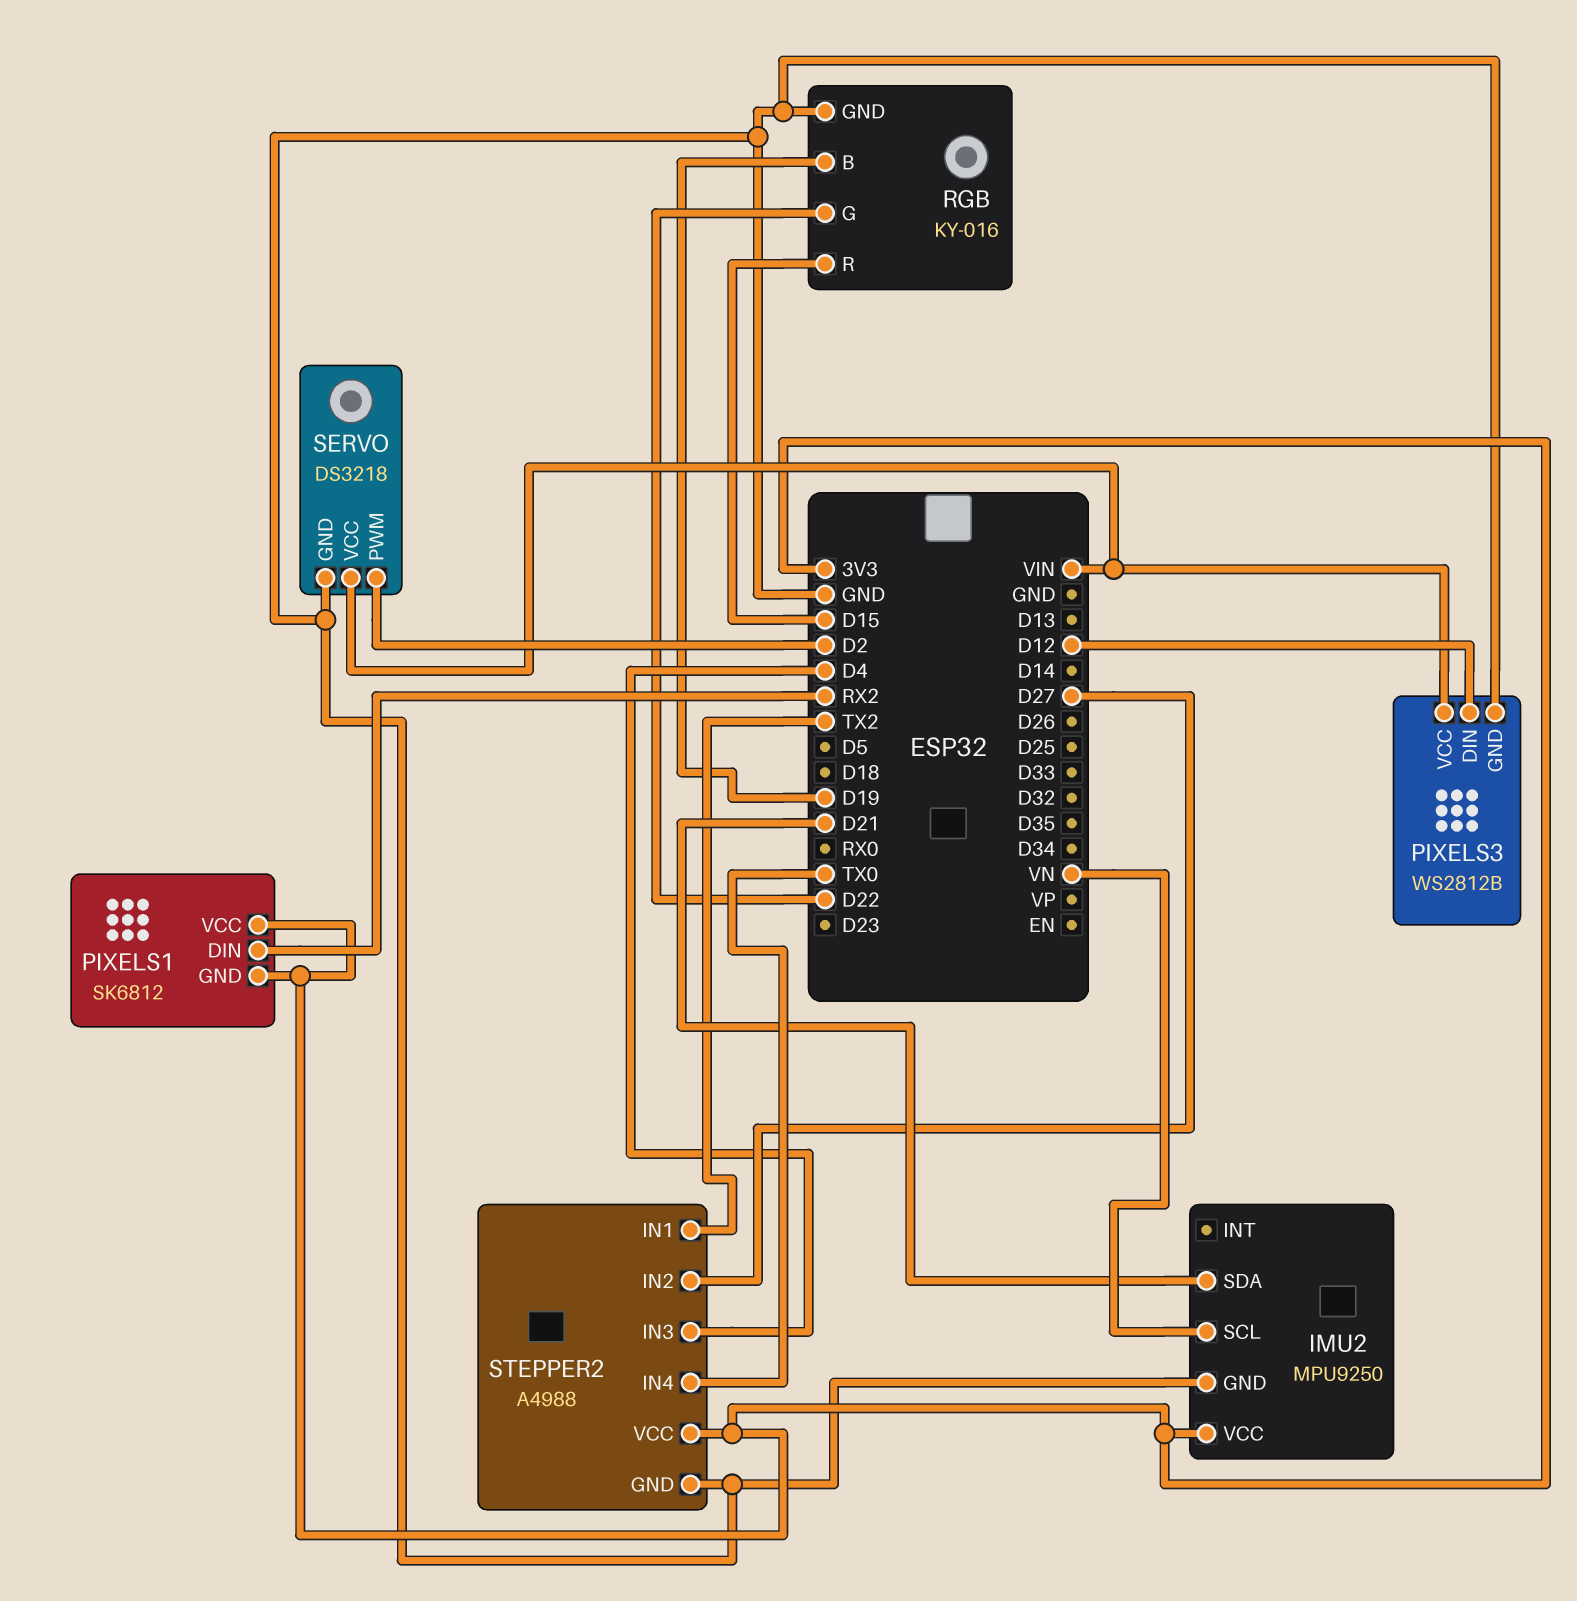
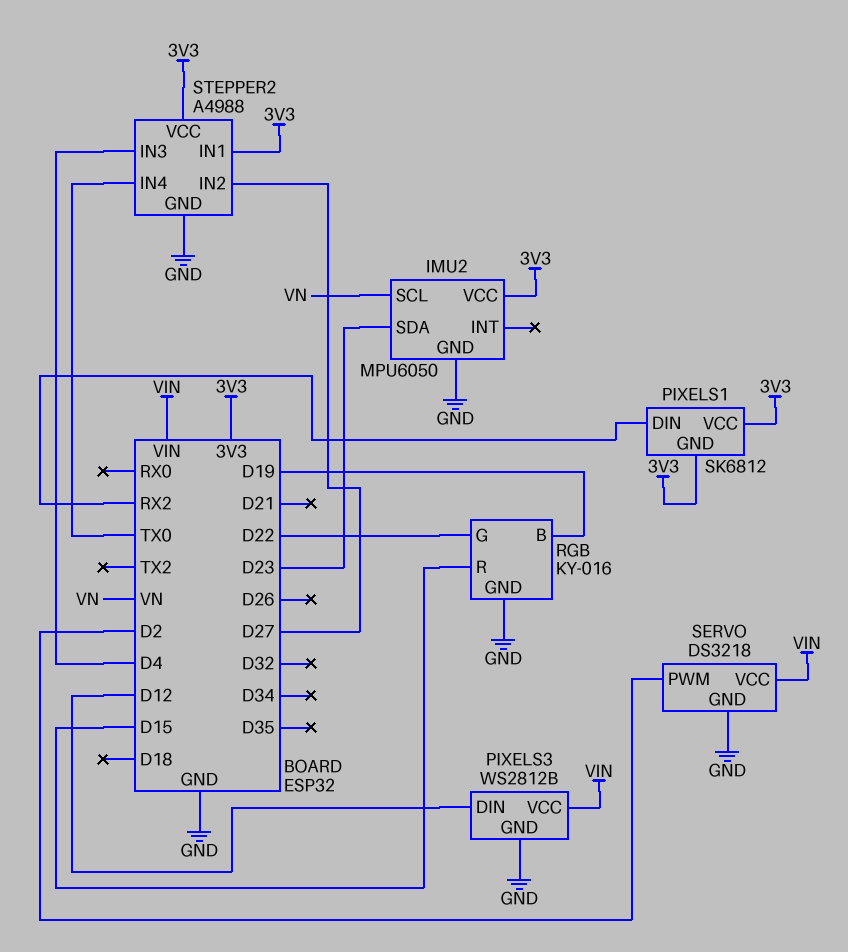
IMU2: MPU9250 -> MPU6050
IMU2 pin SDA: D21 -> D23
STEPPER2 pin IN1: TX2 -> 3V3

